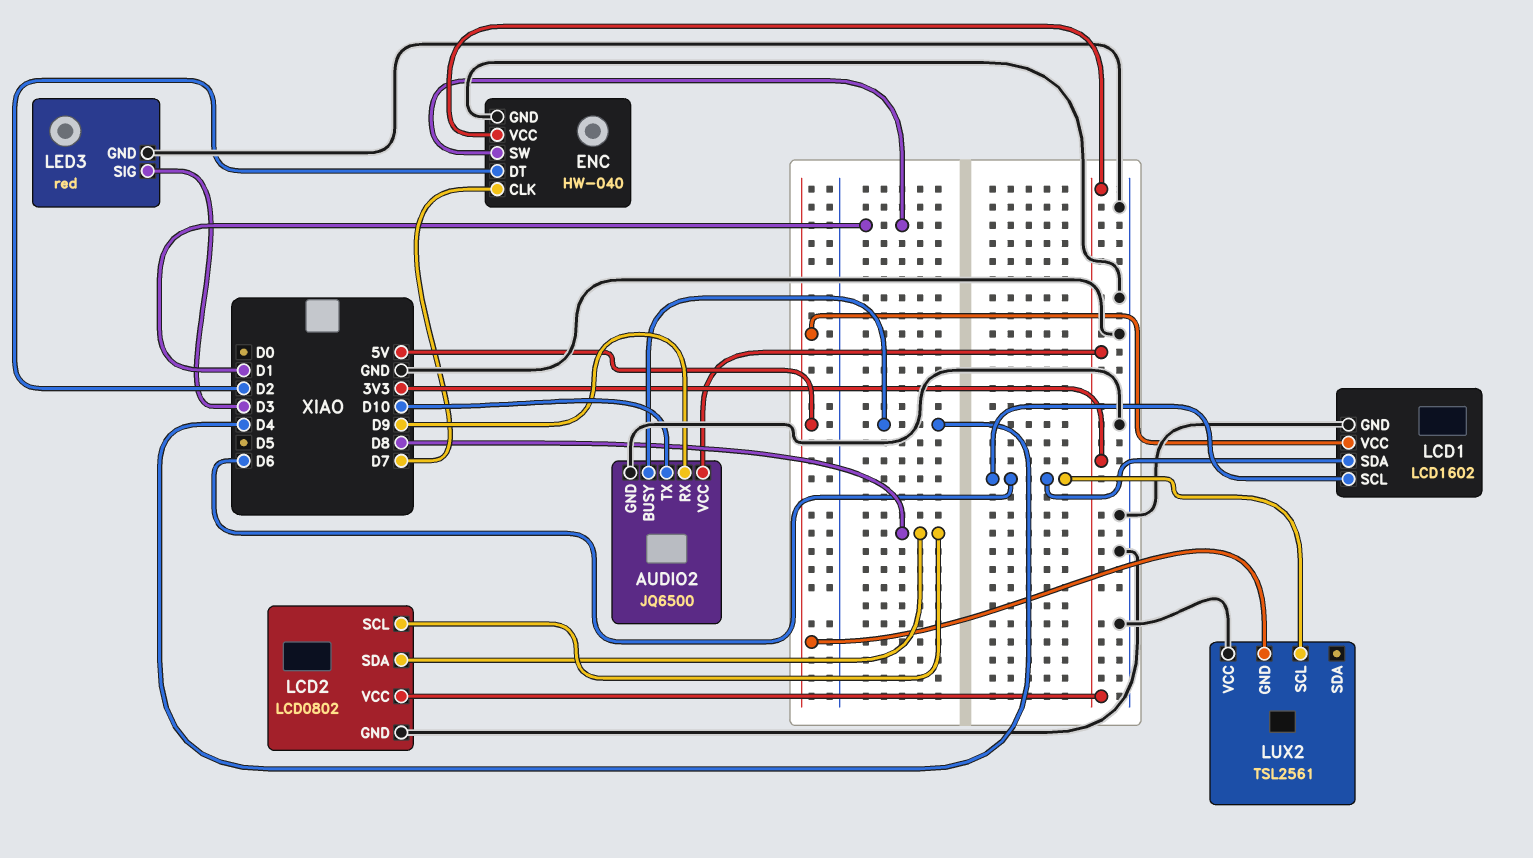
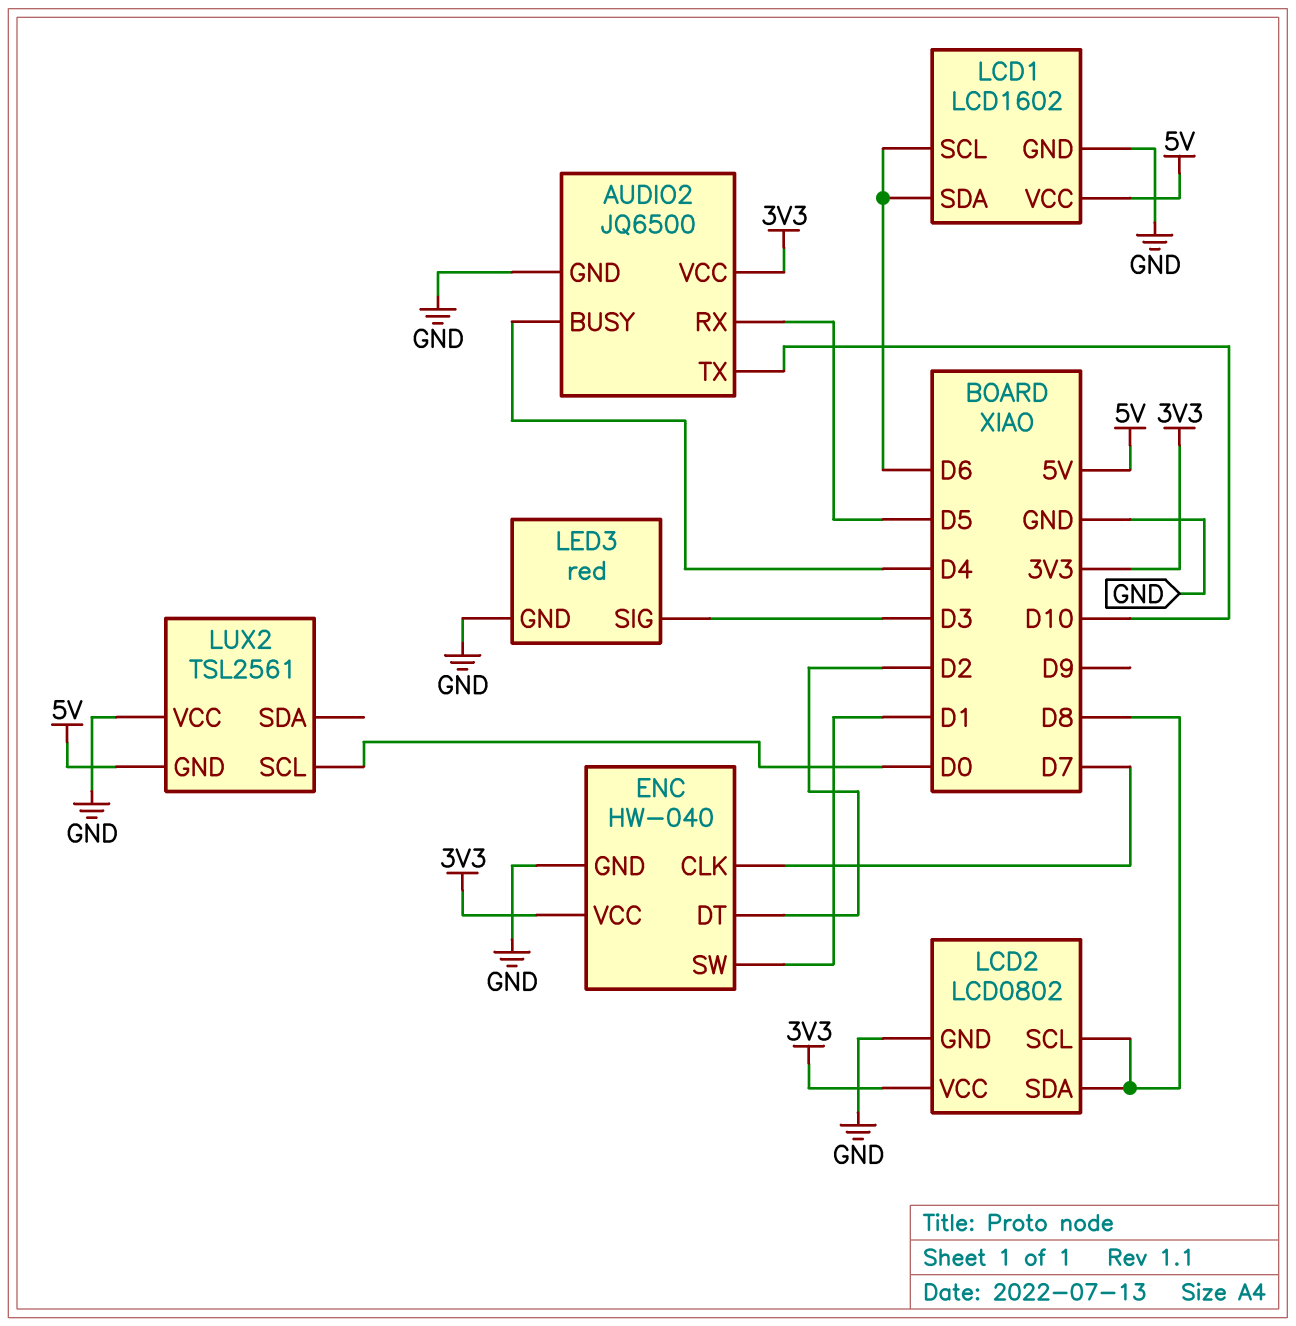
AUDIO2 pin RX: D9 -> D5
LUX2 pin SCL: D6 -> D0

